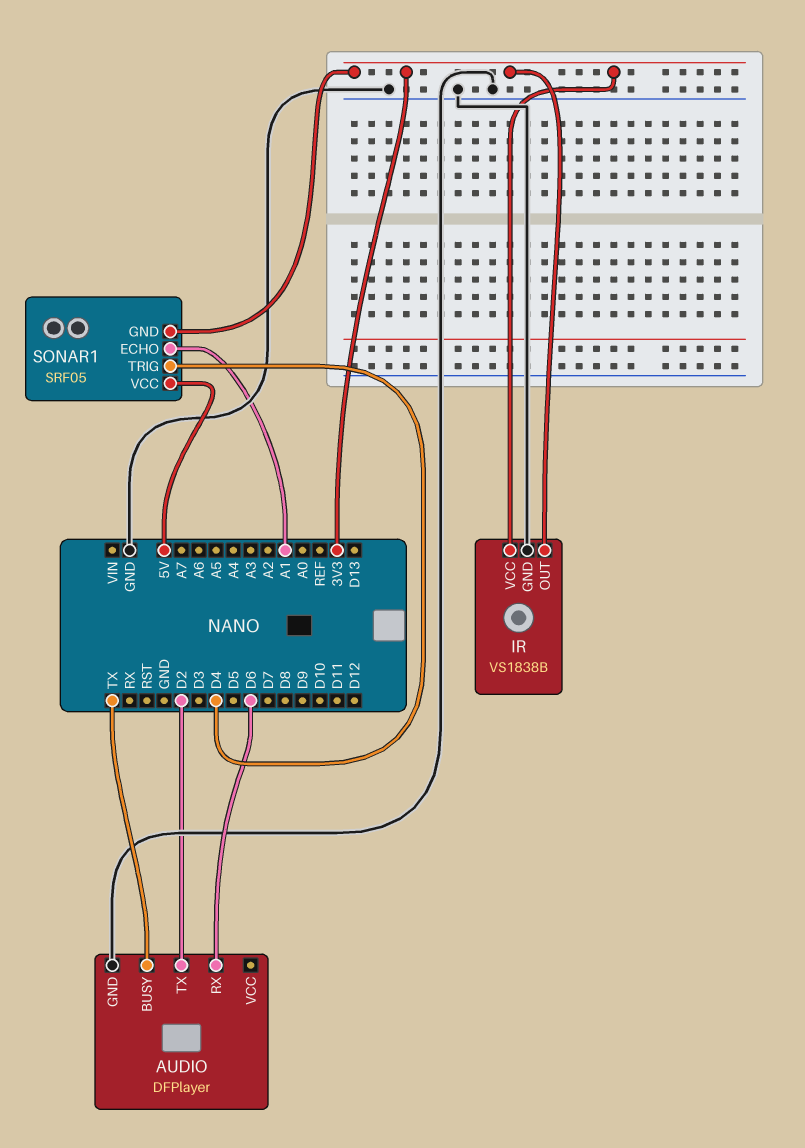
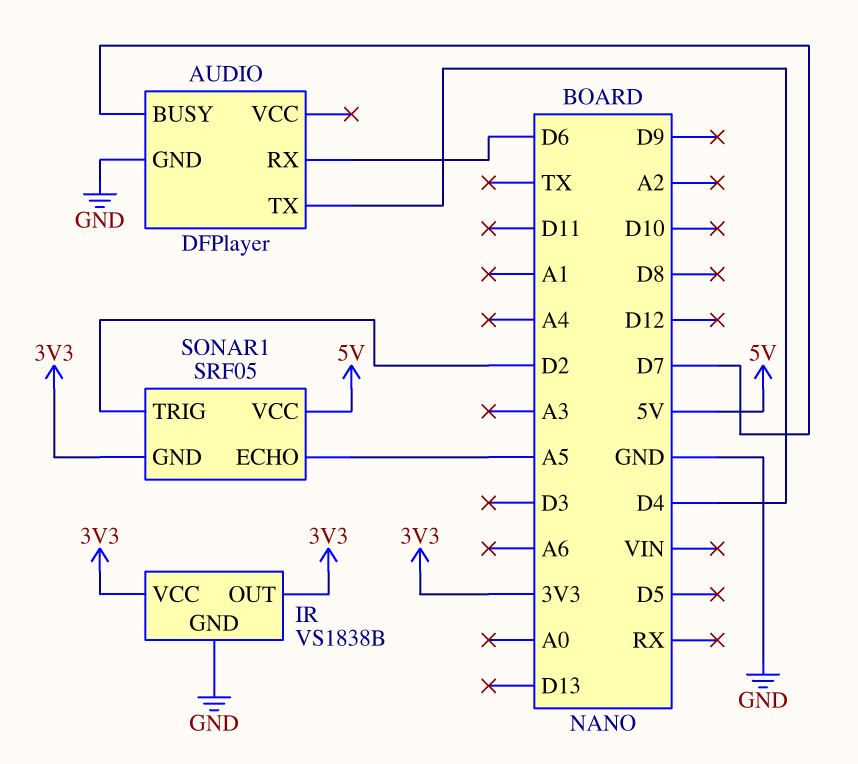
AUDIO pin BUSY: TX -> D7
AUDIO pin TX: D2 -> D4
SONAR1 pin ECHO: A1 -> A5
SONAR1 pin TRIG: D4 -> D2

